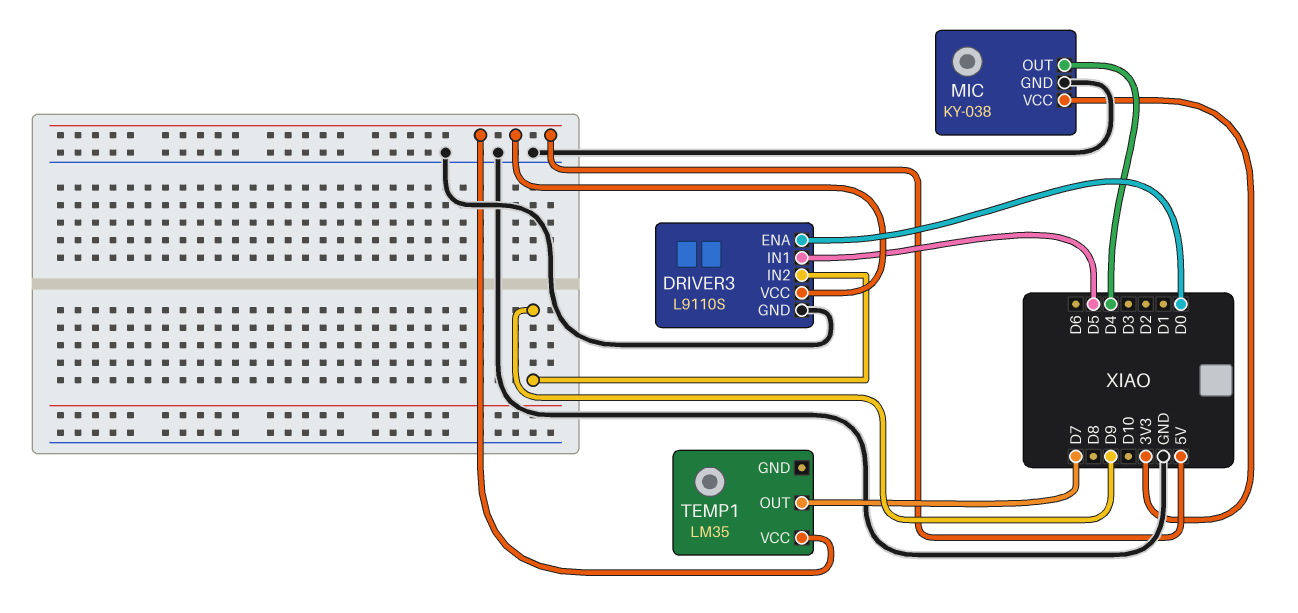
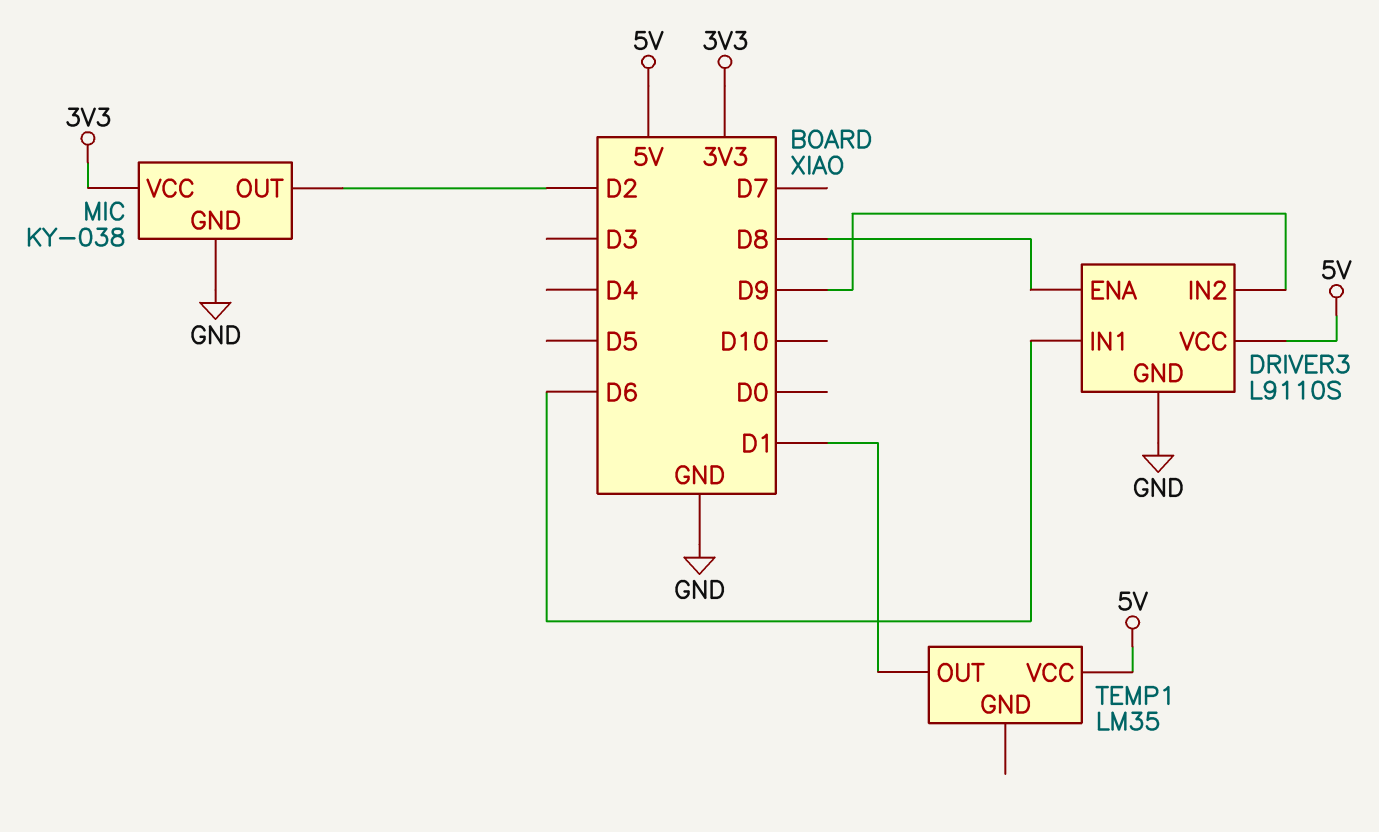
DRIVER3 pin ENA: D0 -> D8
DRIVER3 pin IN1: D5 -> D6
MIC pin OUT: D4 -> D2
TEMP1 pin OUT: D7 -> D1

